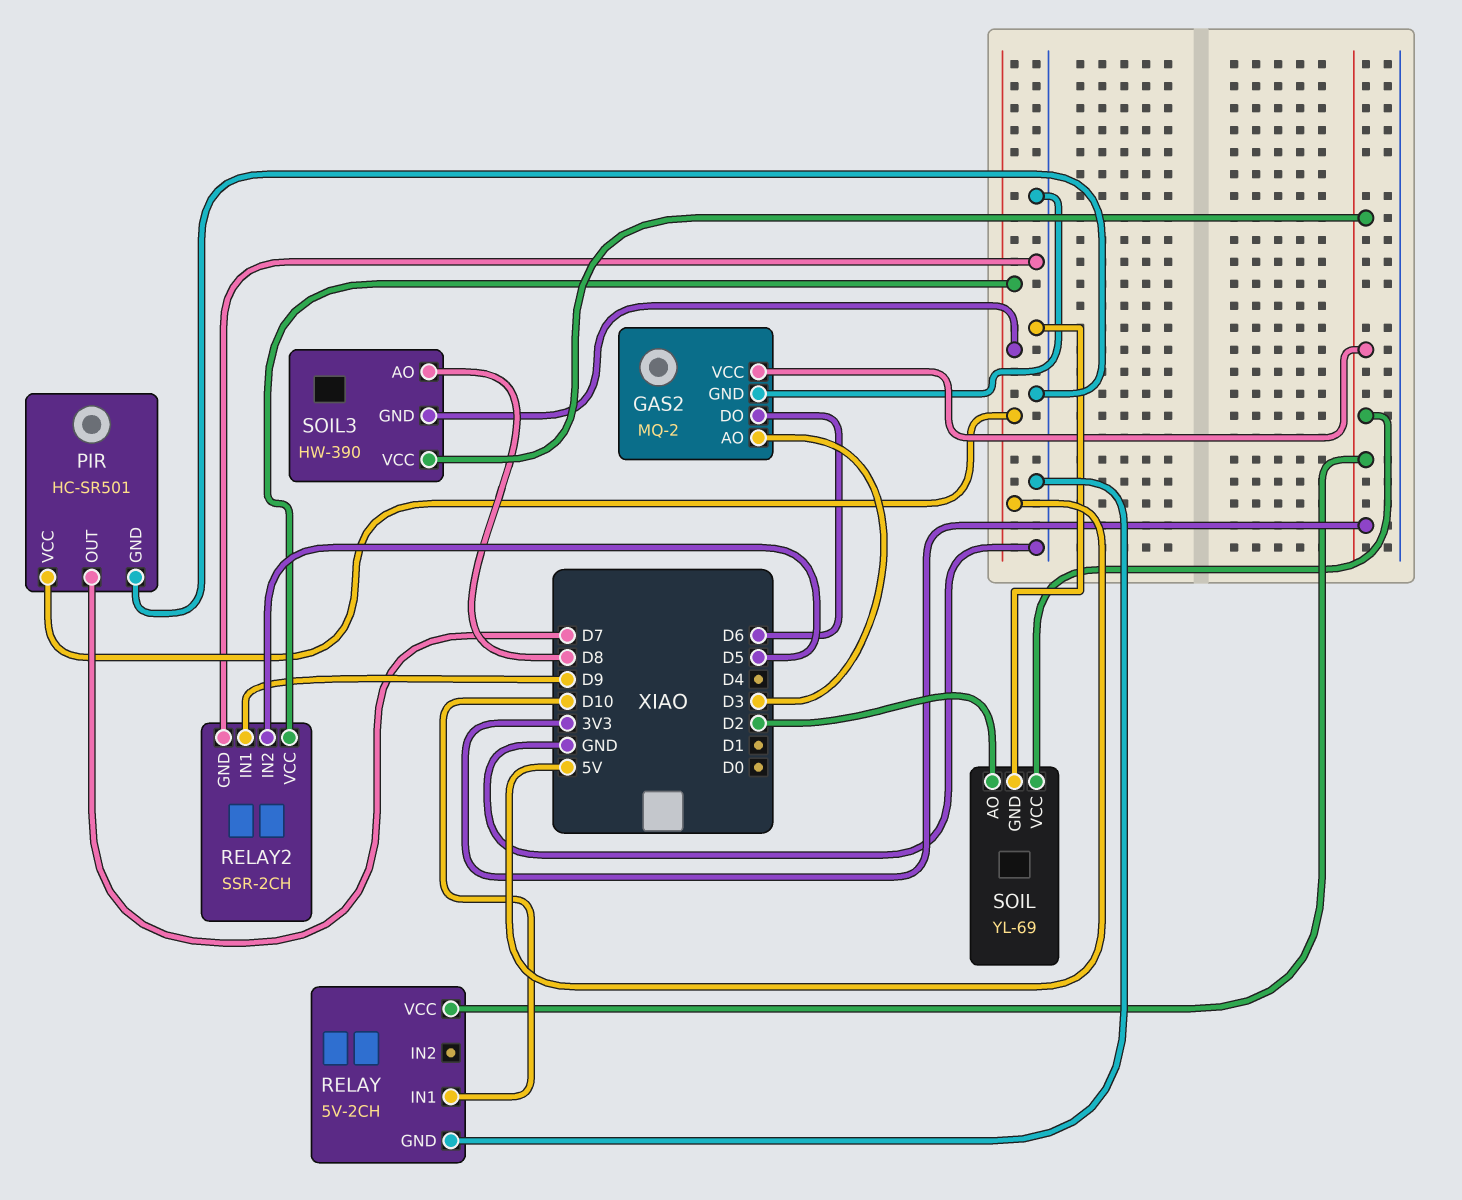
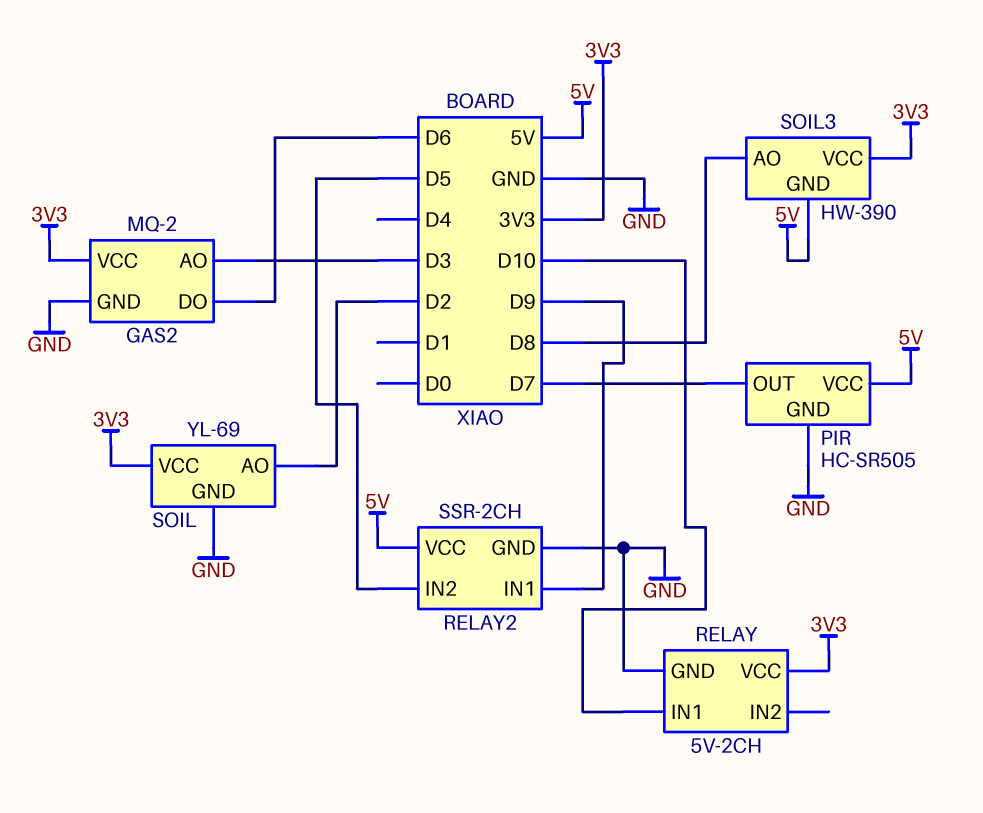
PIR: HC-SR501 -> HC-SR505

